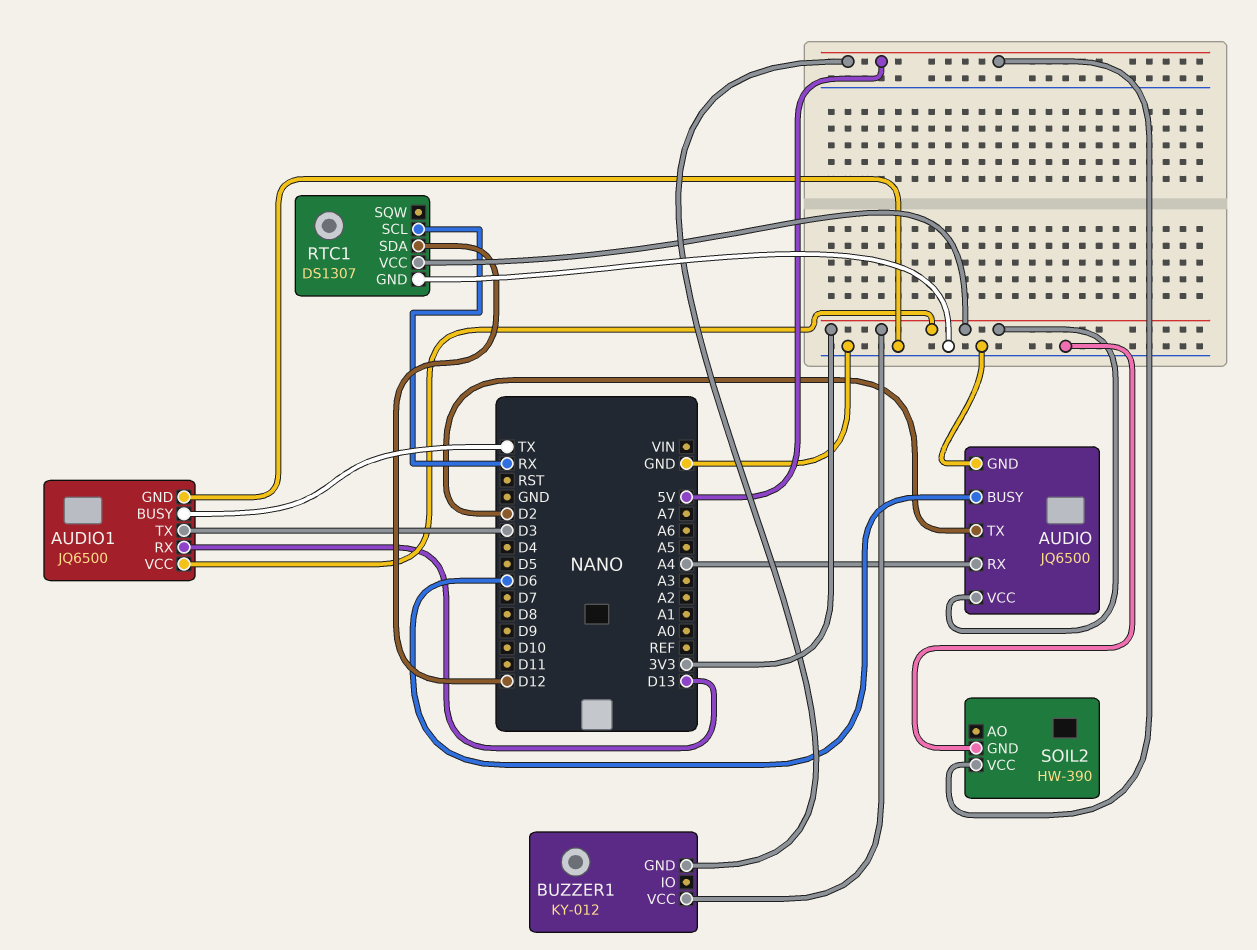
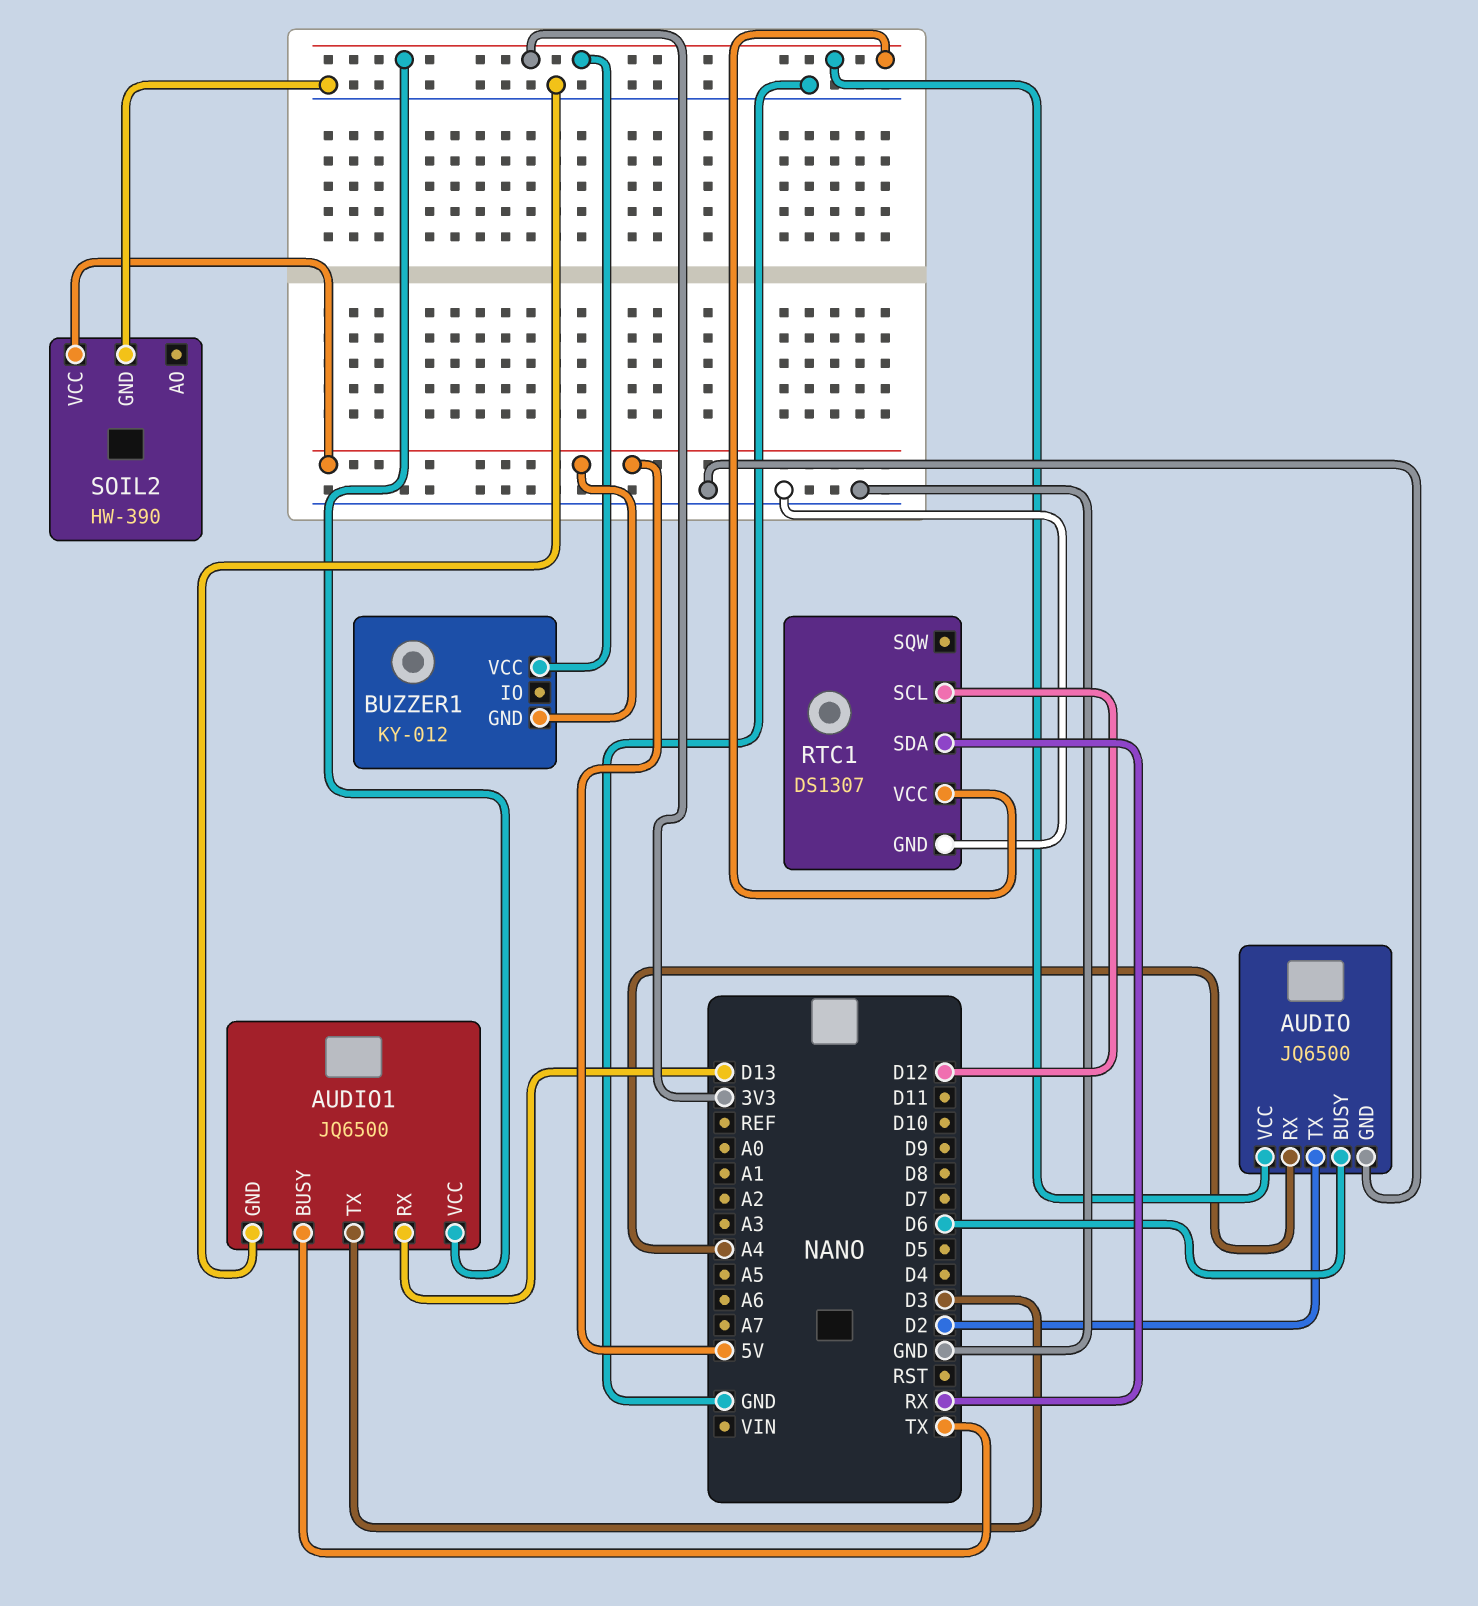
RTC1 pin SCL: RX -> D12
RTC1 pin SDA: D12 -> RX

